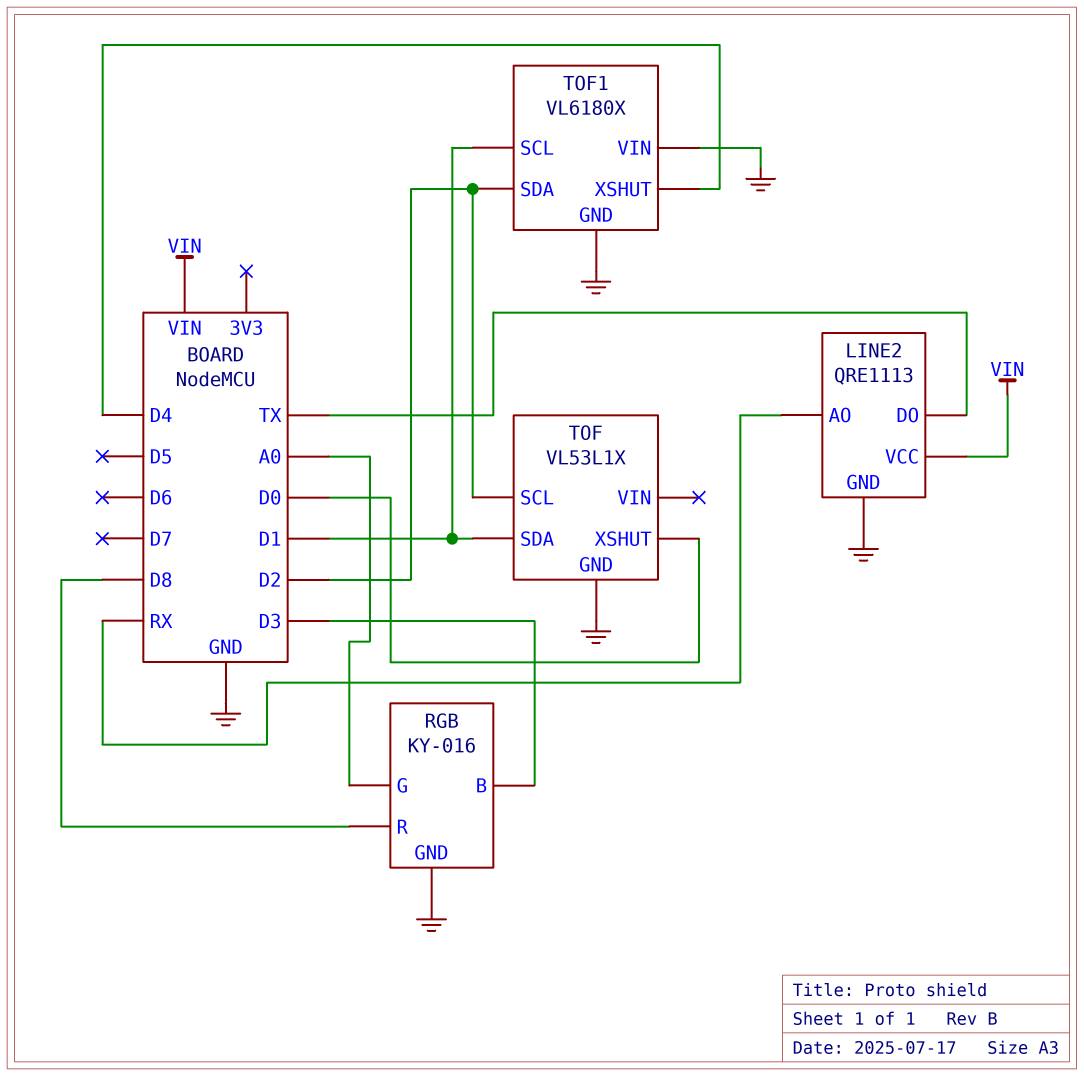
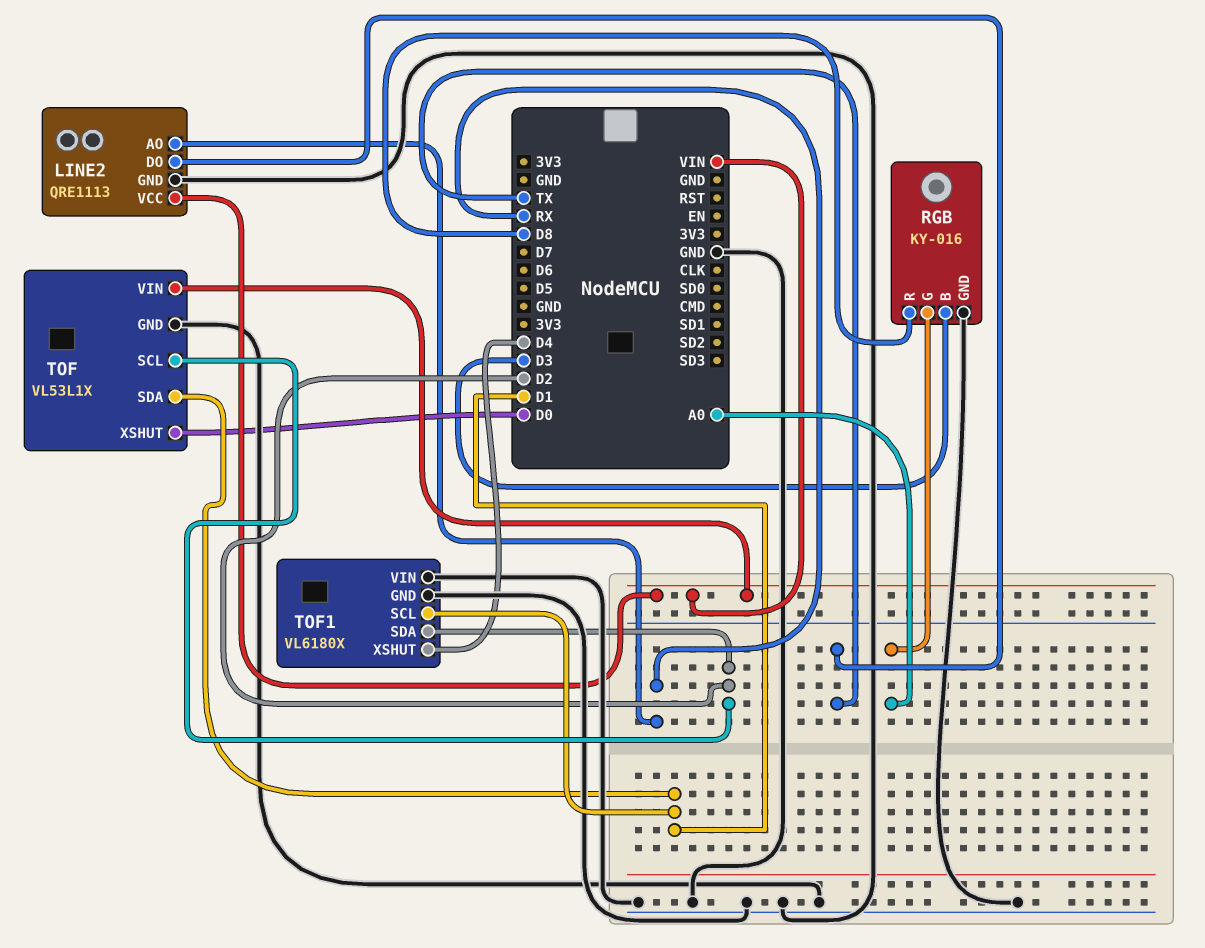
TOF pin VIN: none -> VIN

